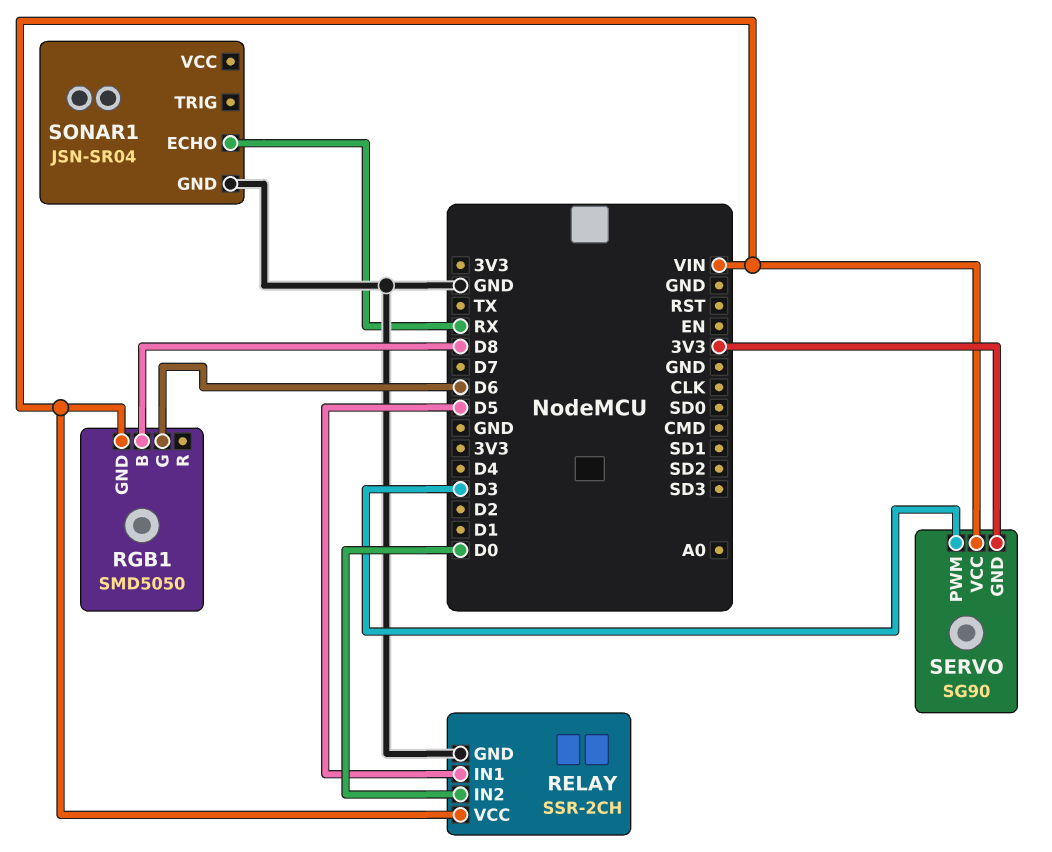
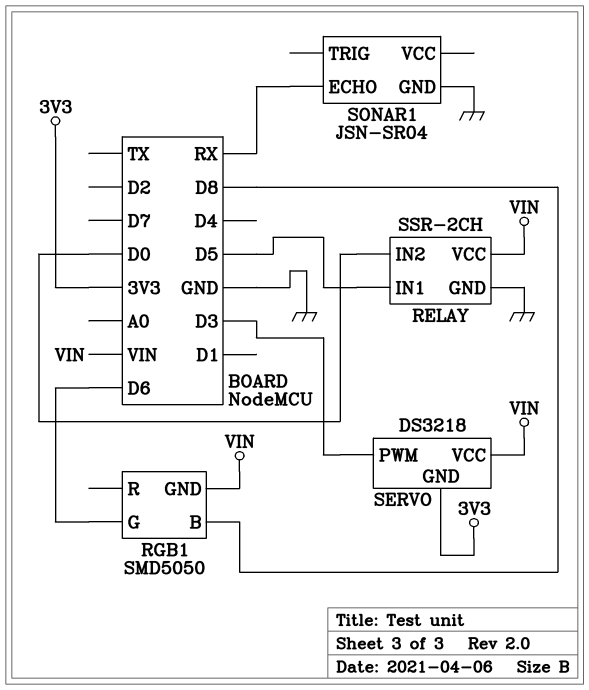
SERVO: SG90 -> DS3218

